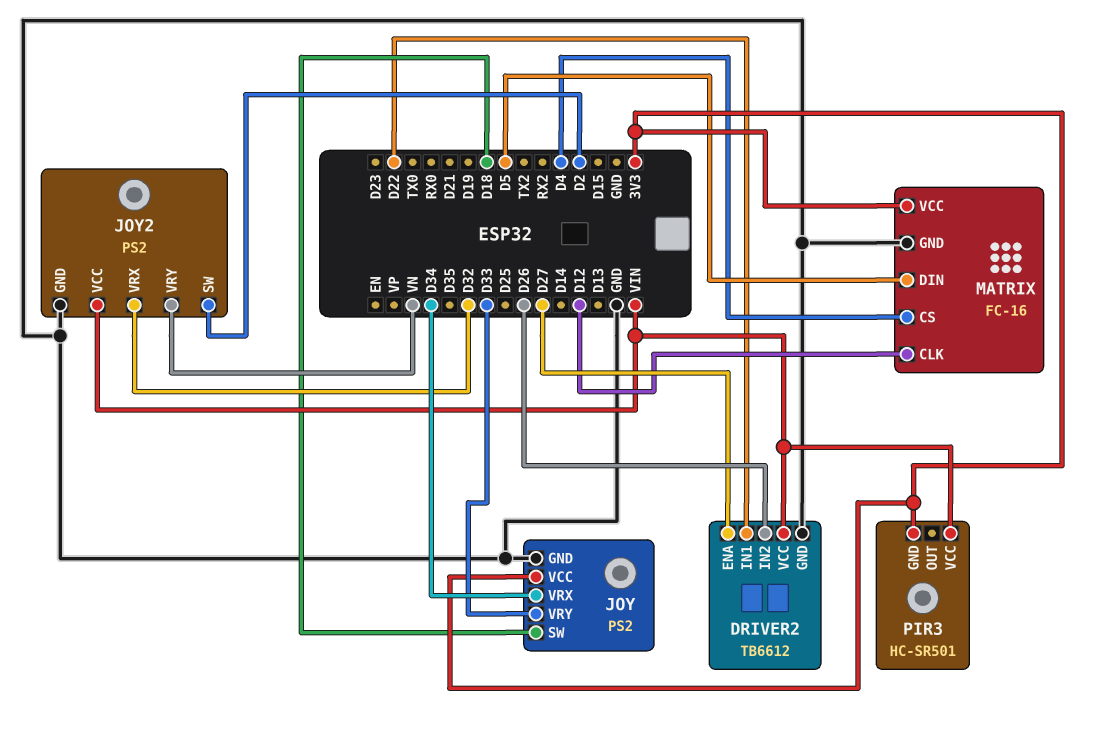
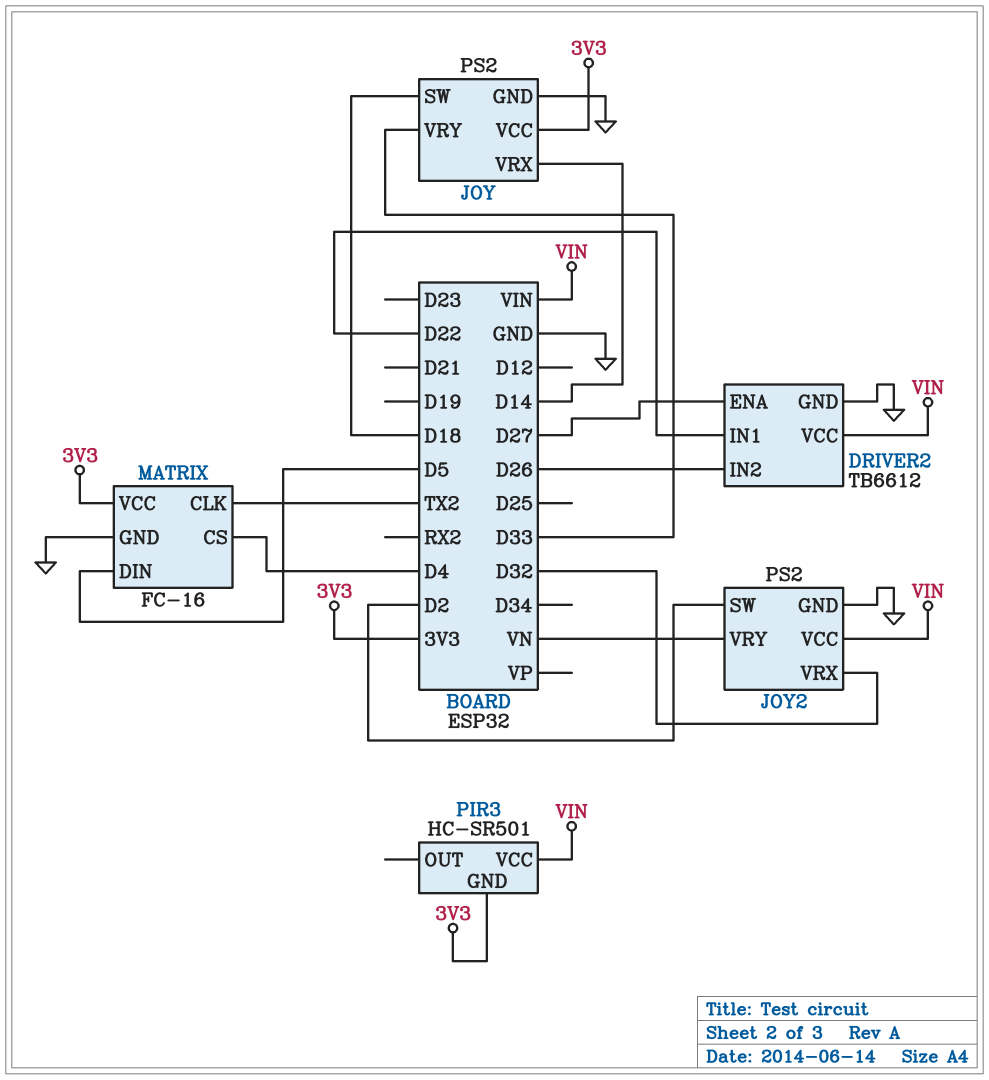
JOY pin VRX: D34 -> D14
MATRIX pin CLK: D12 -> TX2

